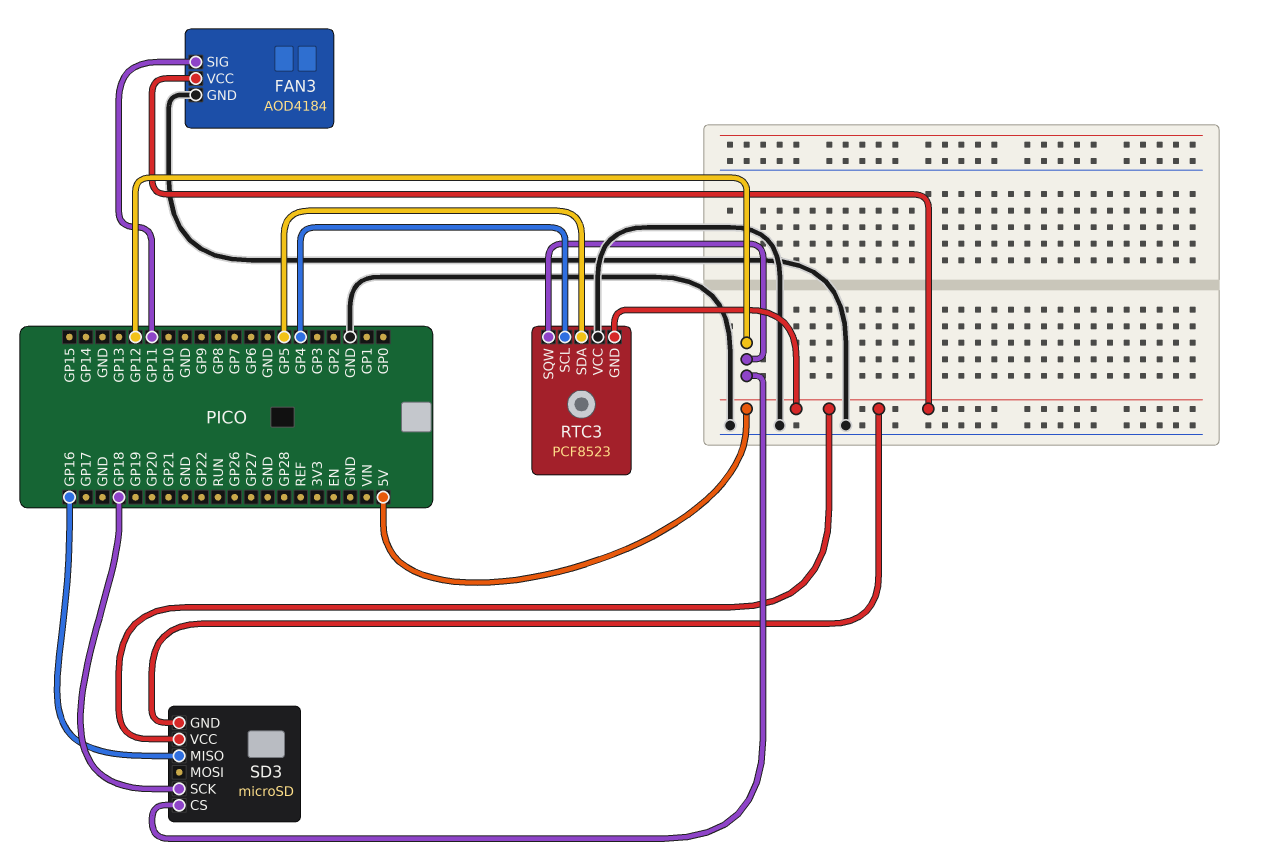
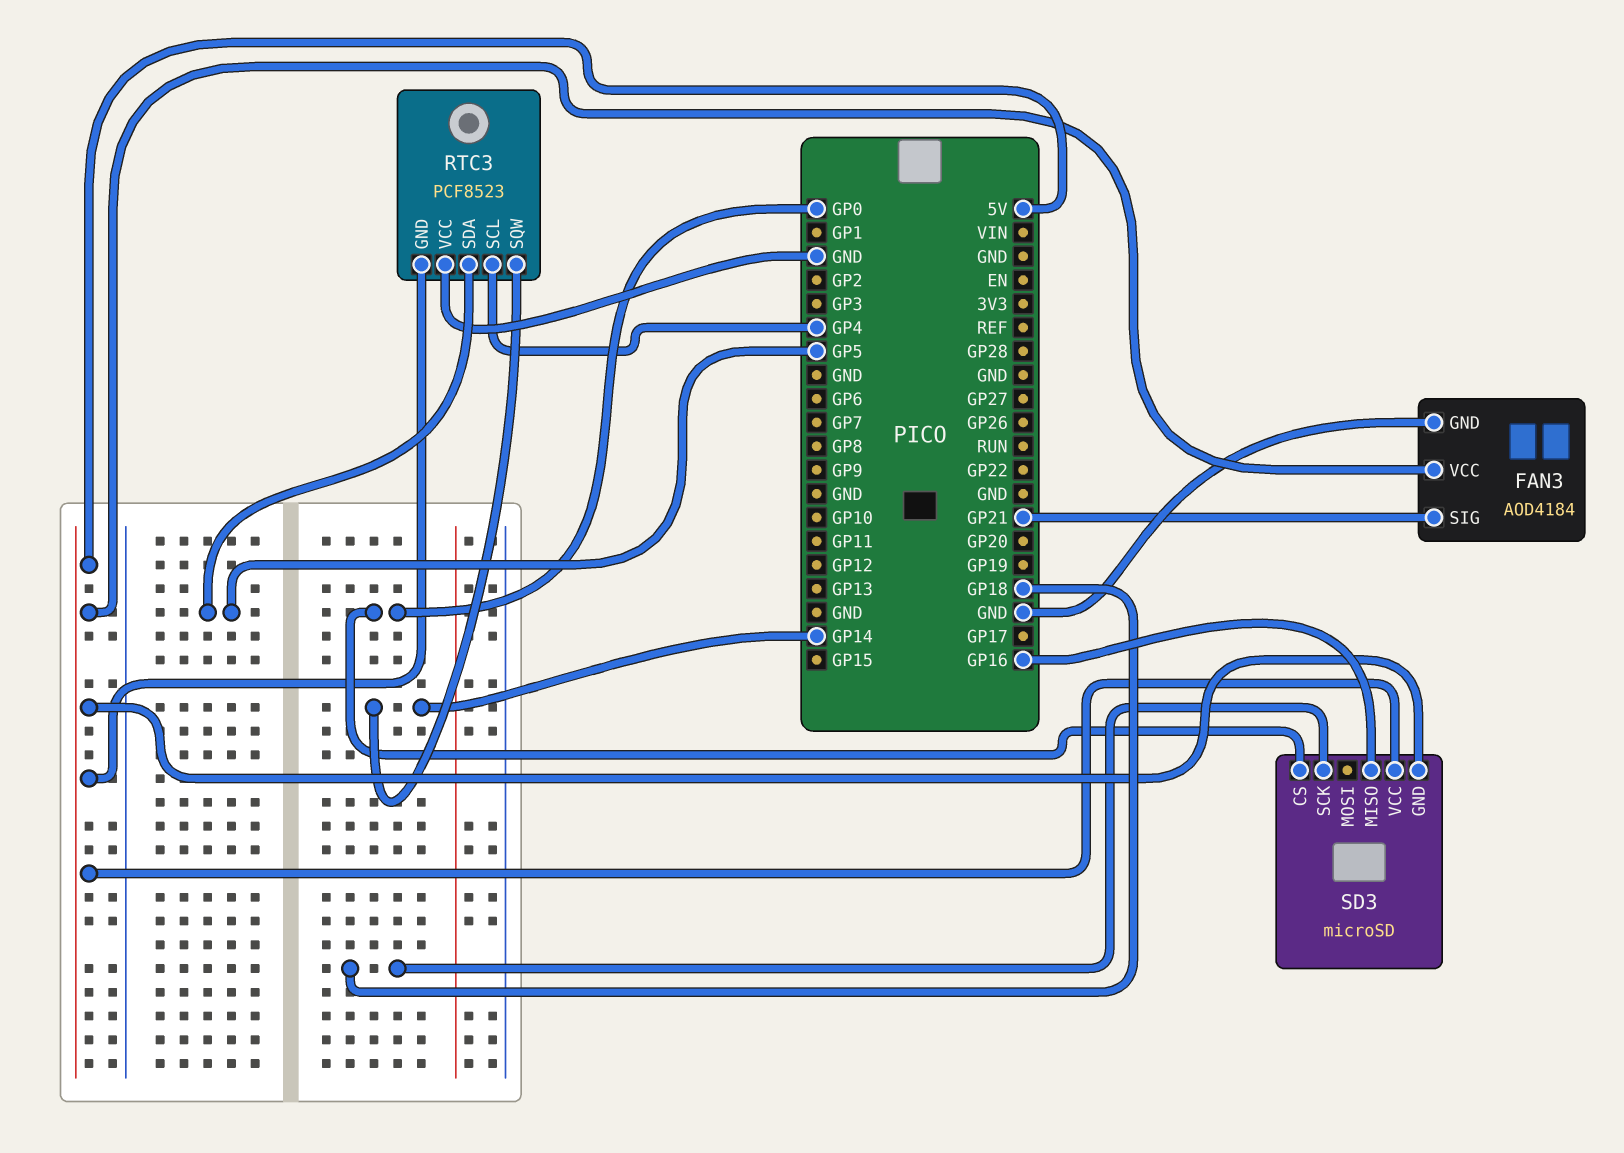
FAN3 pin SIG: GP11 -> GP21
RTC3 pin SQW: GP12 -> GP14
SD3 pin CS: GP12 -> GP0

